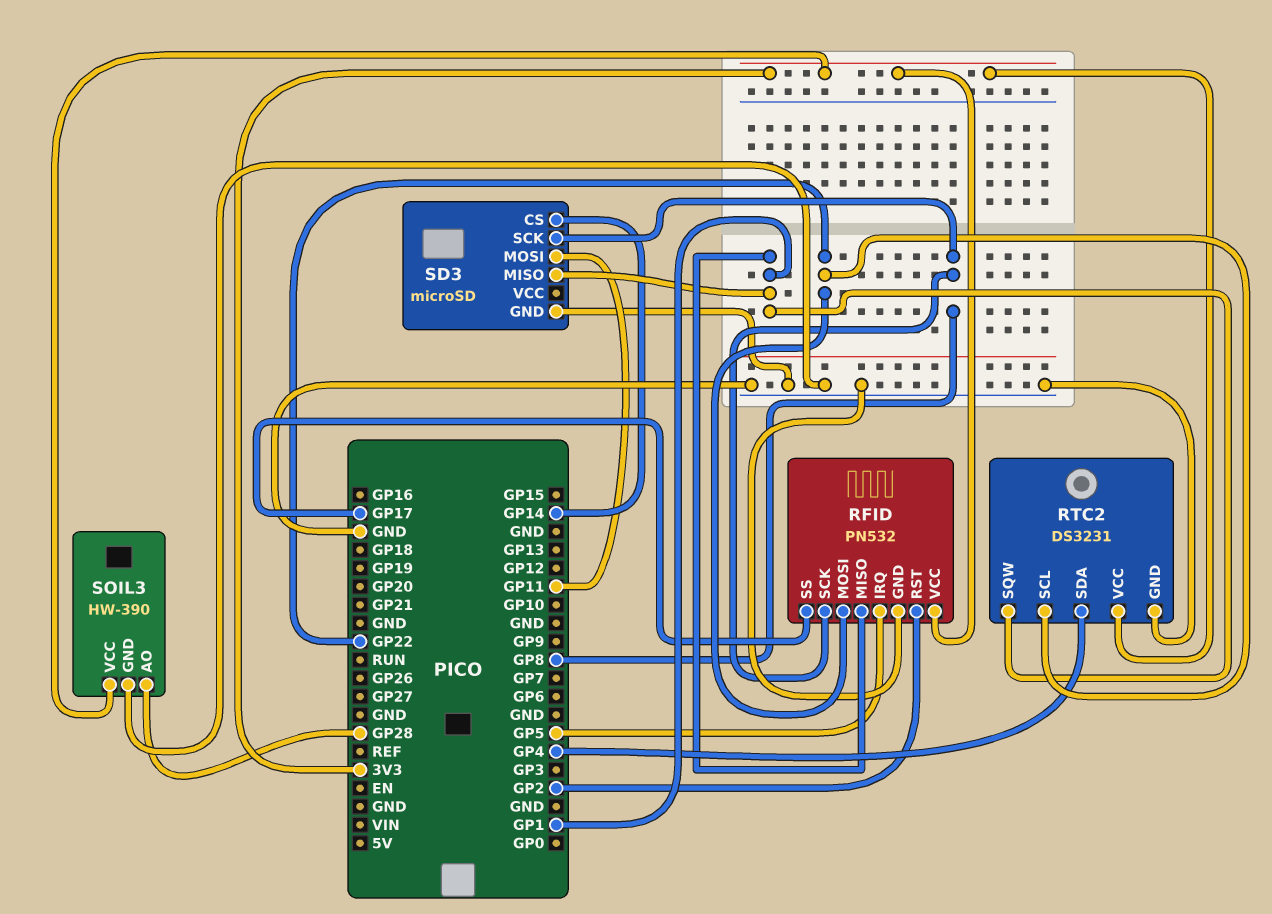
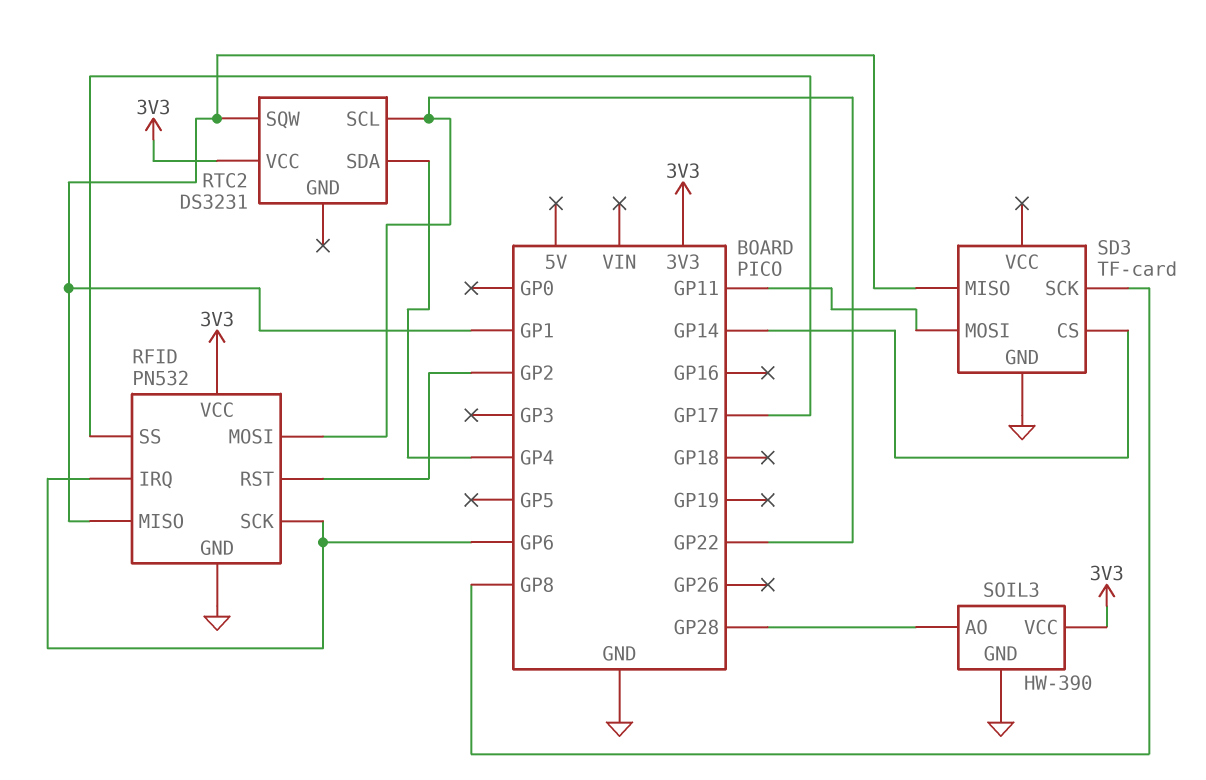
RFID pin IRQ: GP5 -> GP6
RFID pin SCK: GP8 -> GP6
RTC2 pin GND: GND -> none
SD3: microSD -> TF-card

